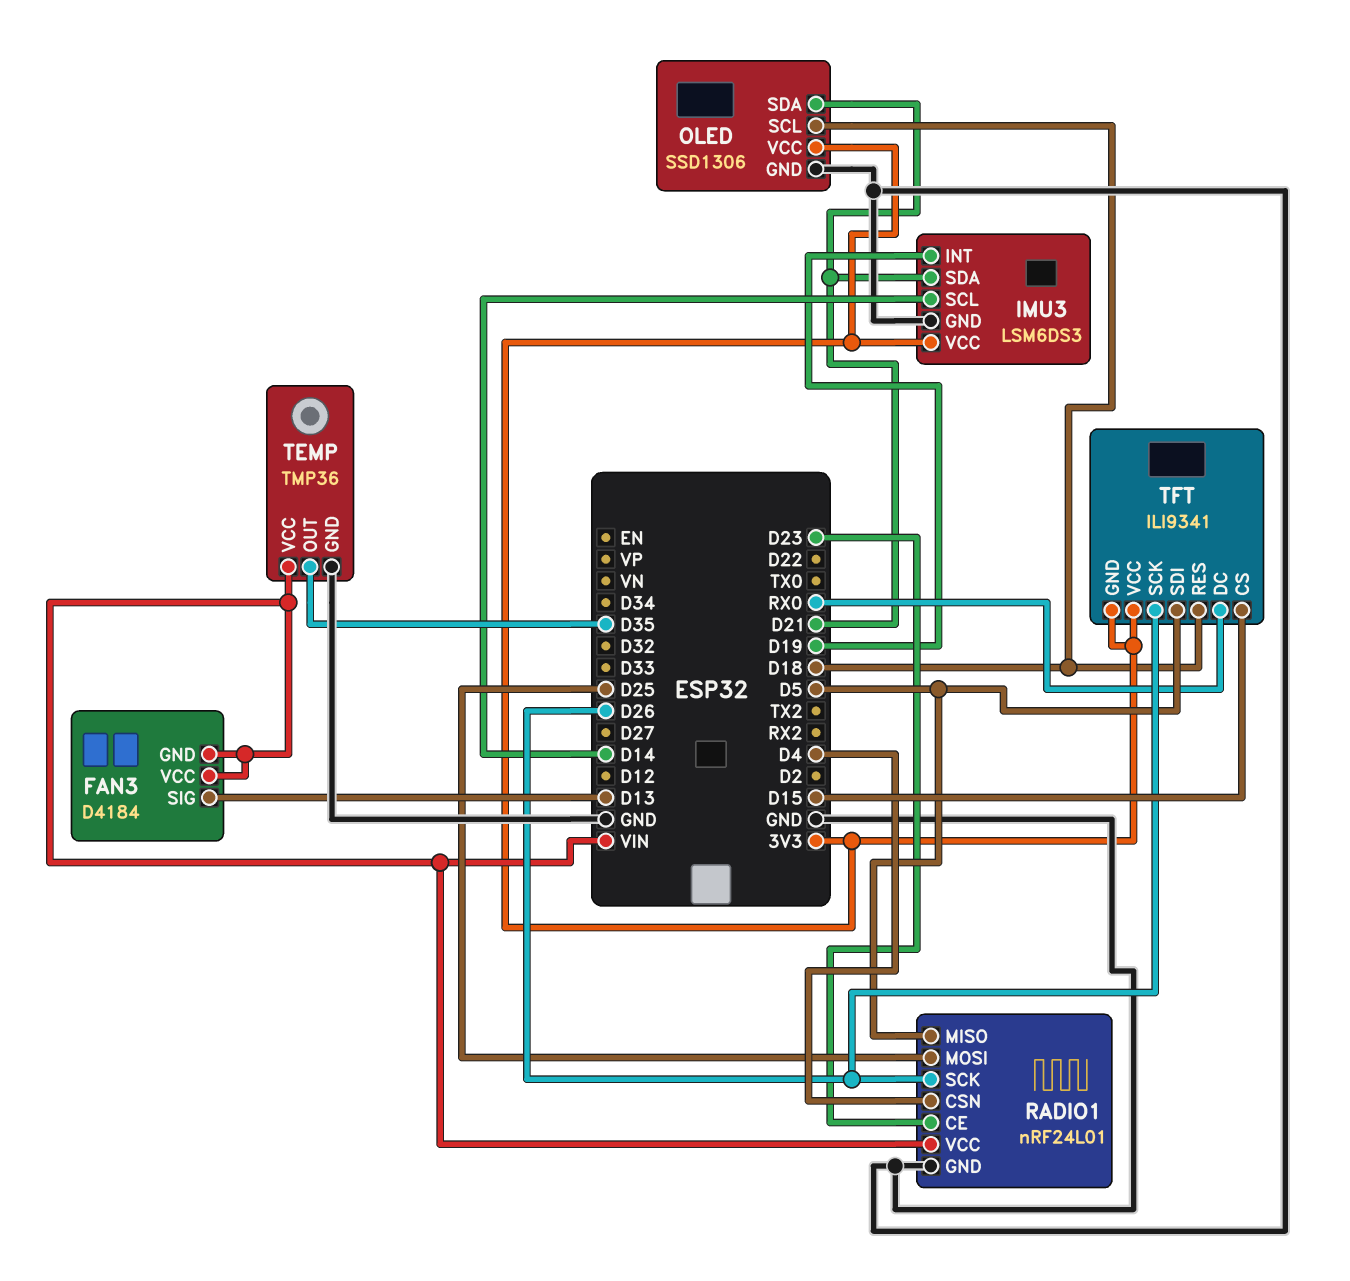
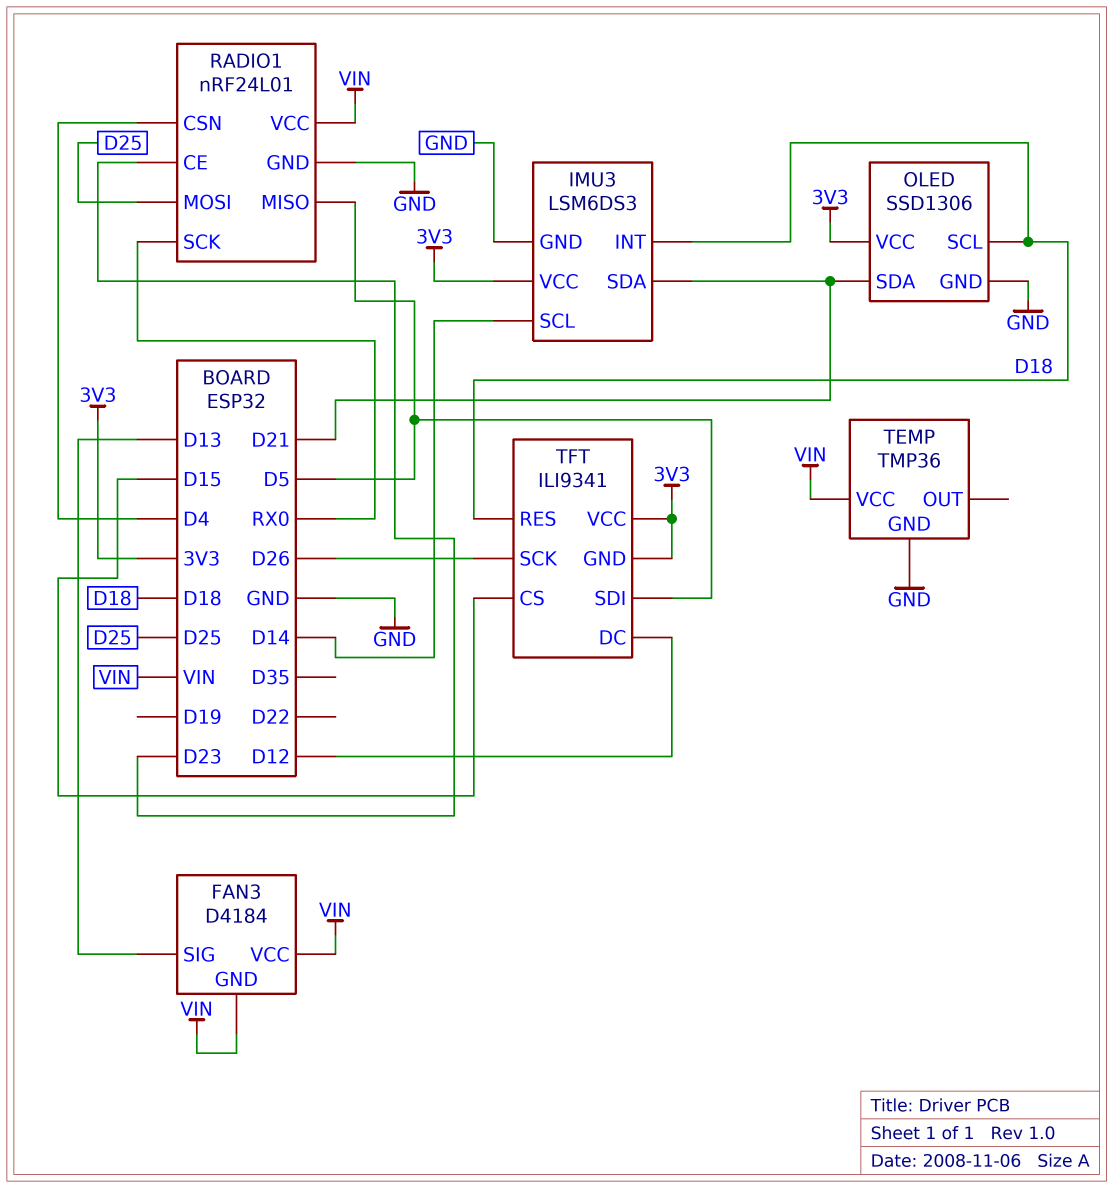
IMU3 pin INT: D19 -> D18
RADIO1 pin SCK: D26 -> RX0
TEMP pin OUT: D35 -> none
TFT pin DC: RX0 -> D12

